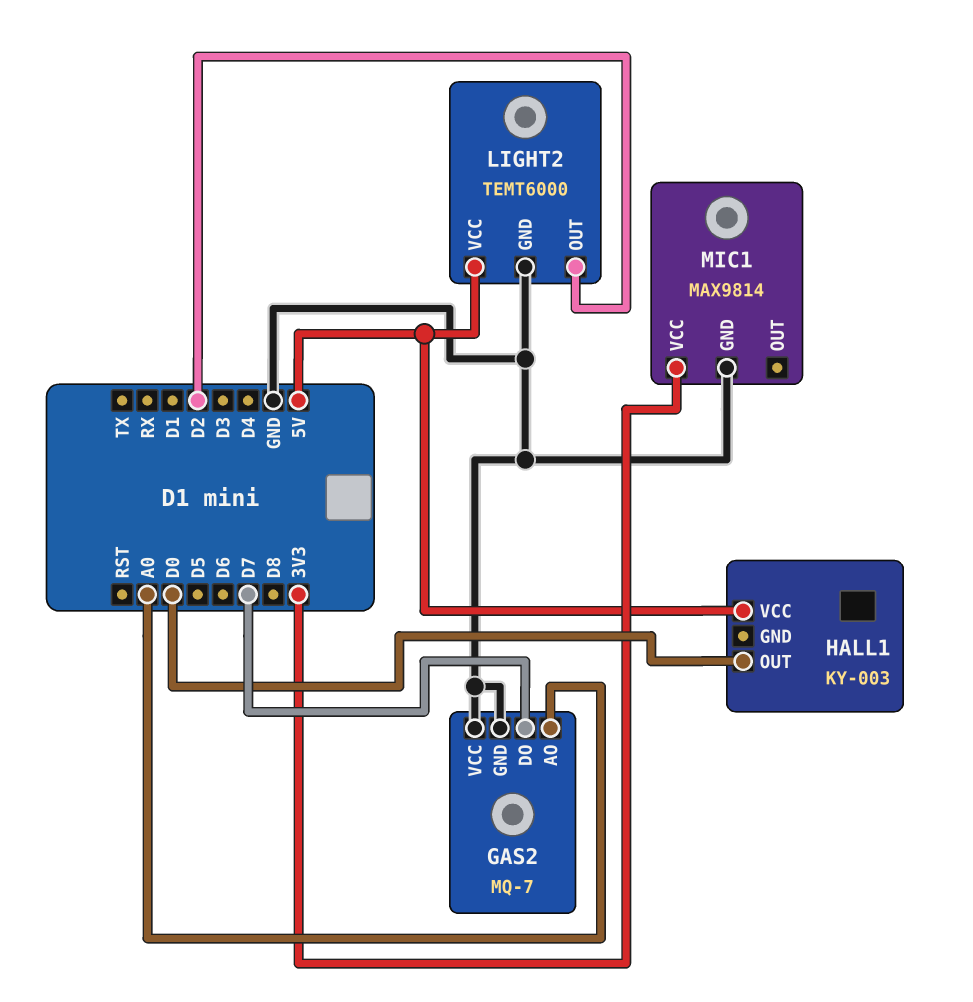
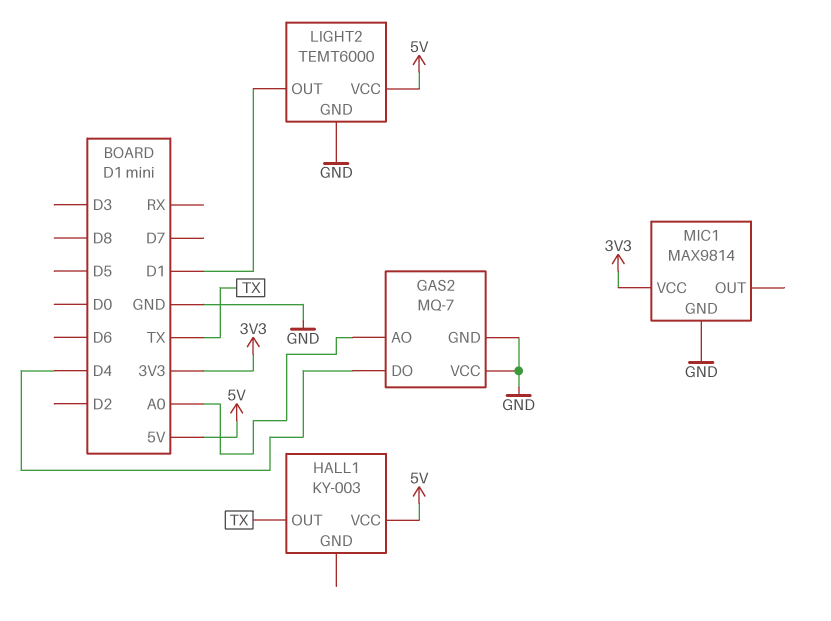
GAS2 pin DO: D7 -> D4
HALL1 pin OUT: D0 -> TX
LIGHT2 pin OUT: D2 -> D1

